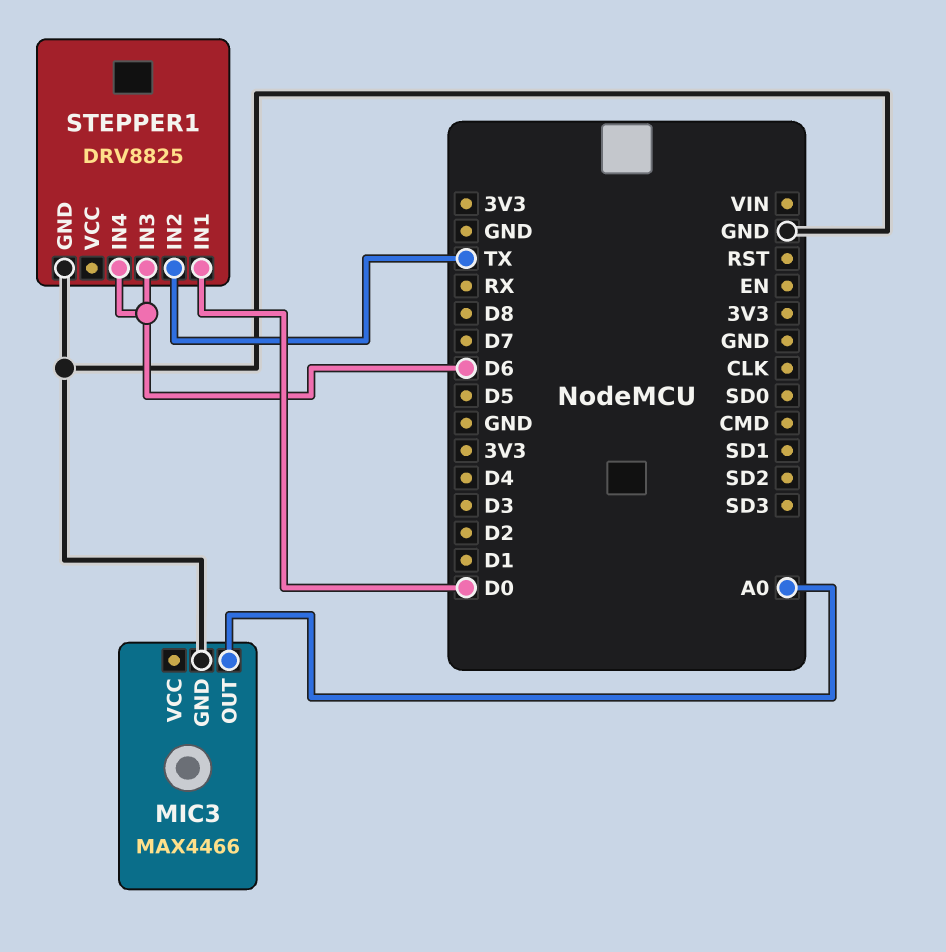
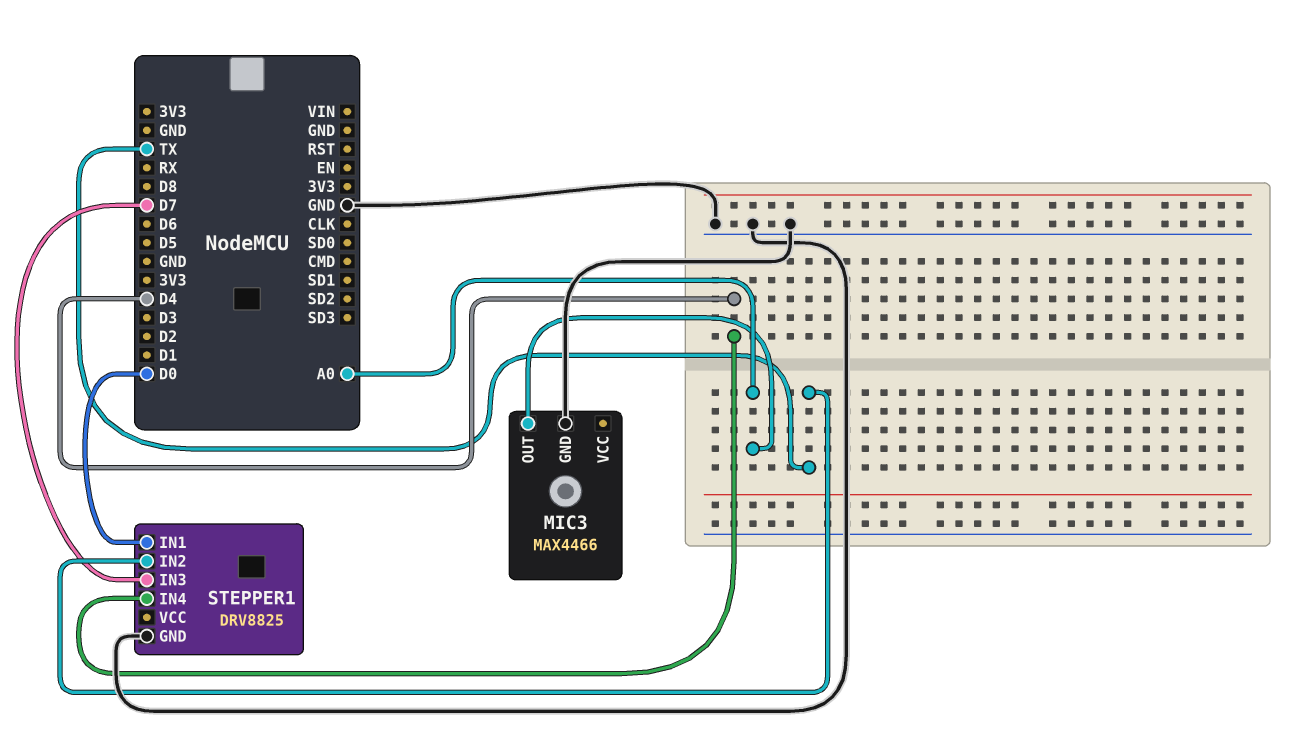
STEPPER1 pin IN3: D6 -> D7
STEPPER1 pin IN4: D6 -> D4

